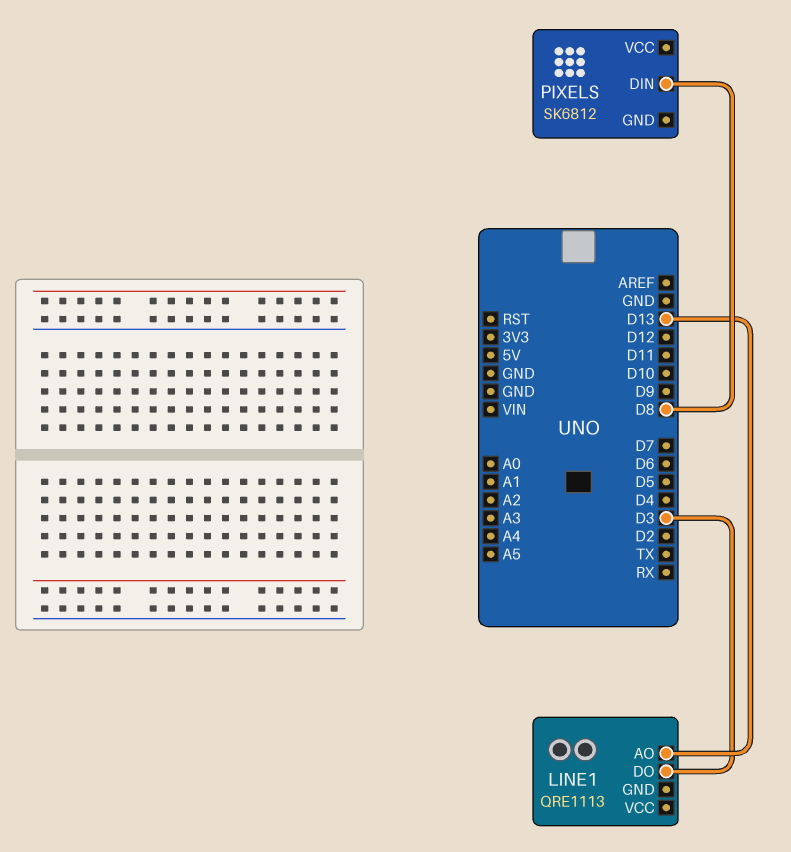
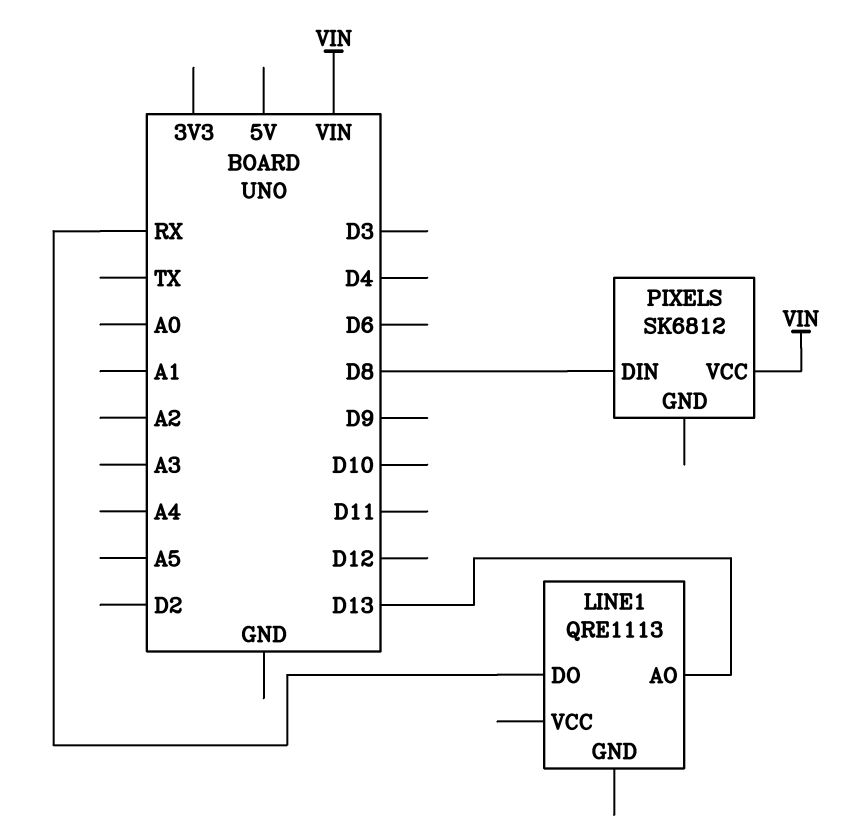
LINE1 pin DO: D3 -> RX
PIXELS pin VCC: none -> VIN

